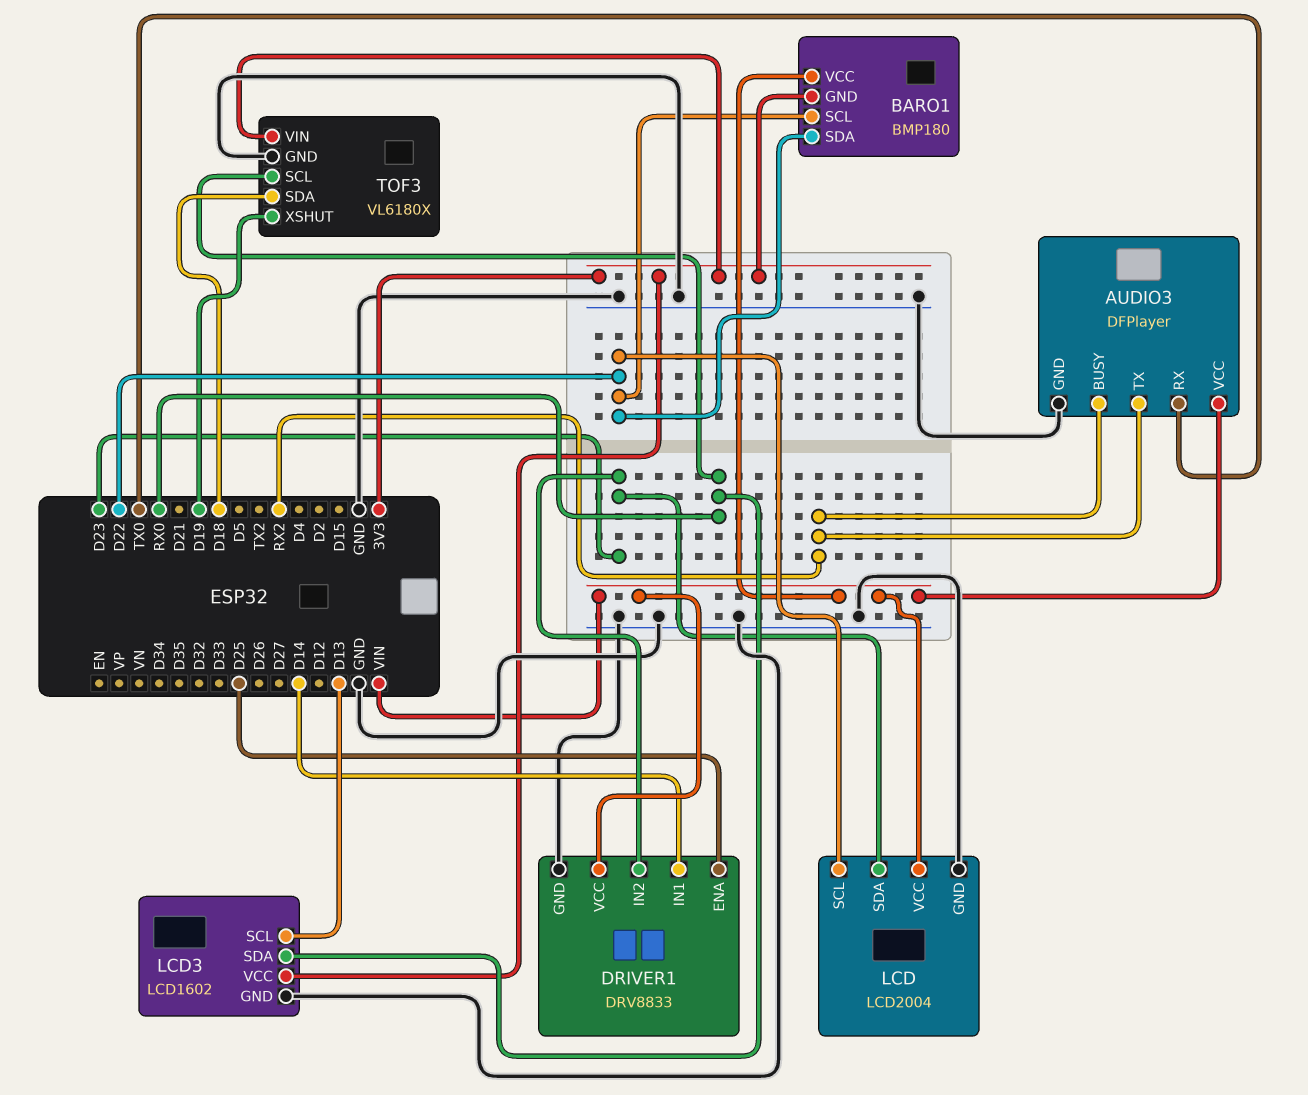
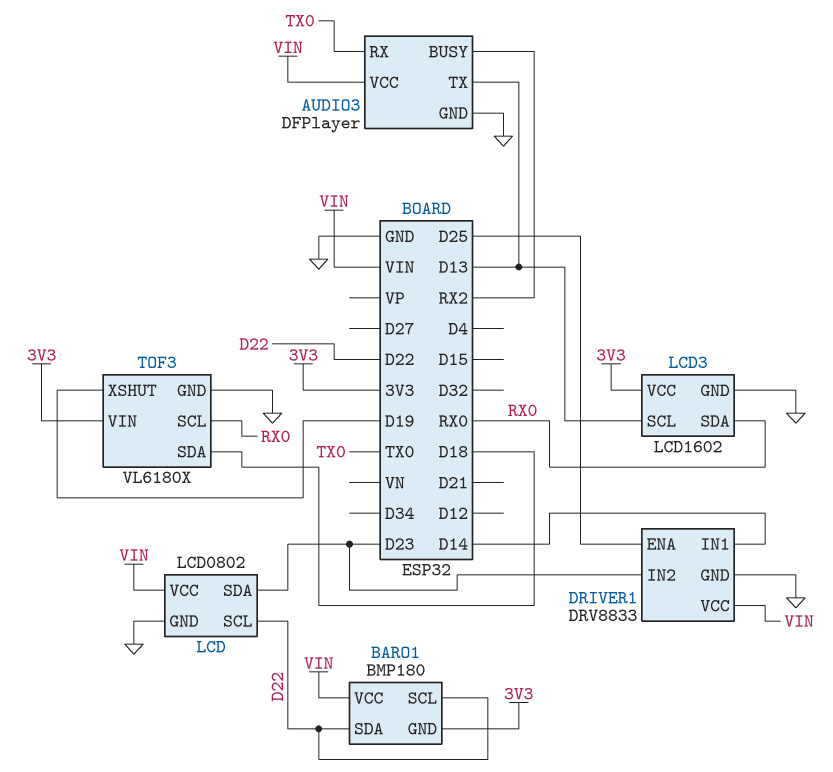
AUDIO3 pin TX: RX2 -> D13
LCD: LCD2004 -> LCD0802

